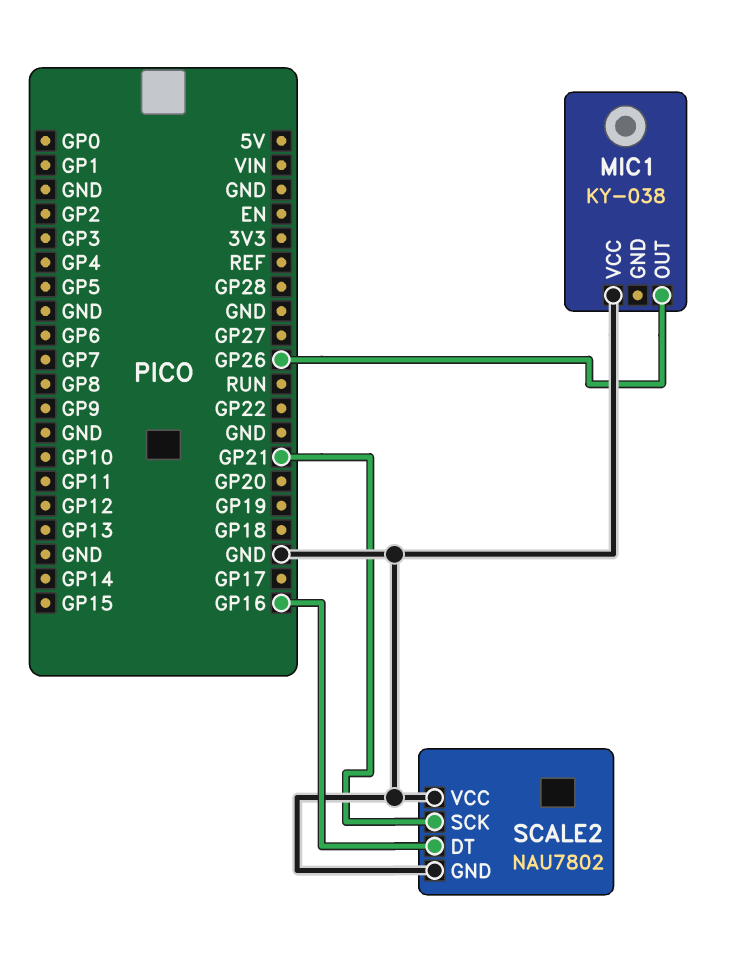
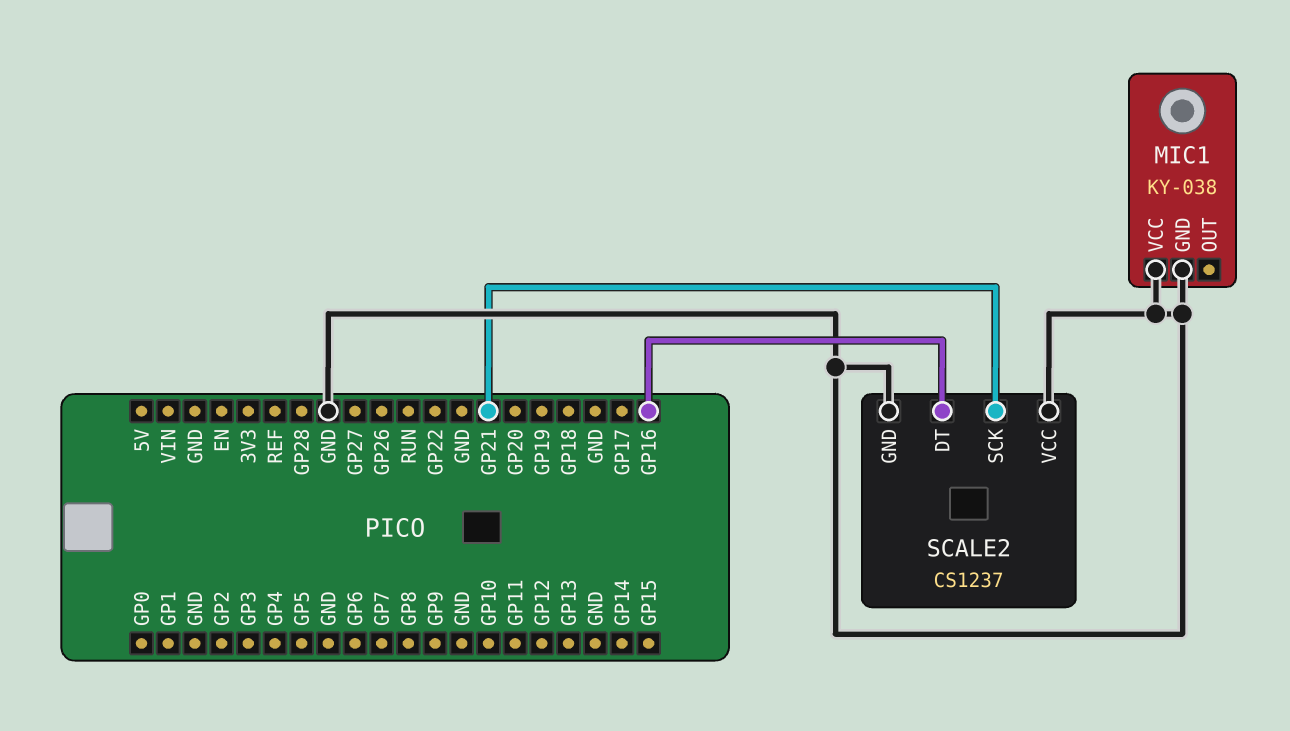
MIC1 pin GND: none -> GND
MIC1 pin OUT: GP26 -> none
SCALE2: NAU7802 -> CS1237

